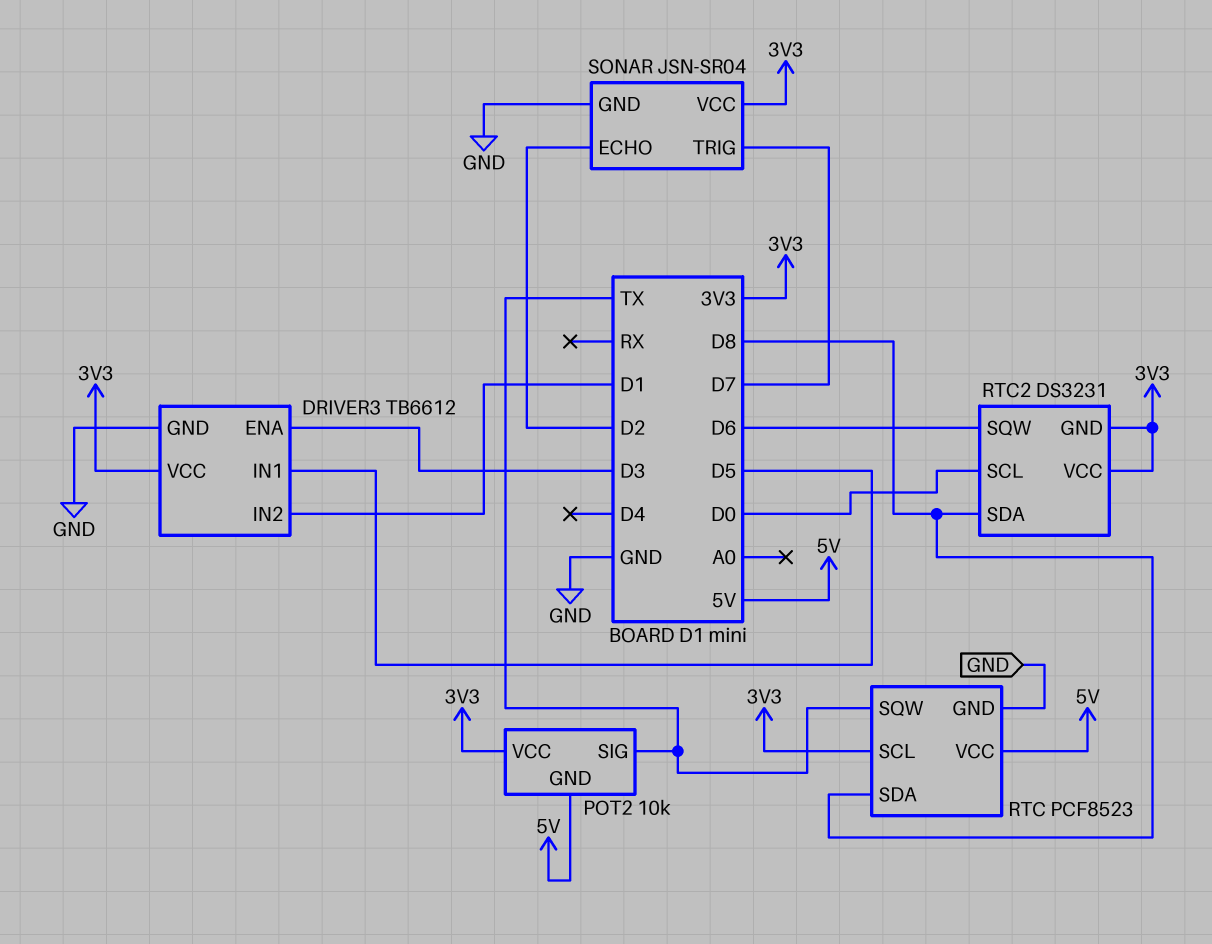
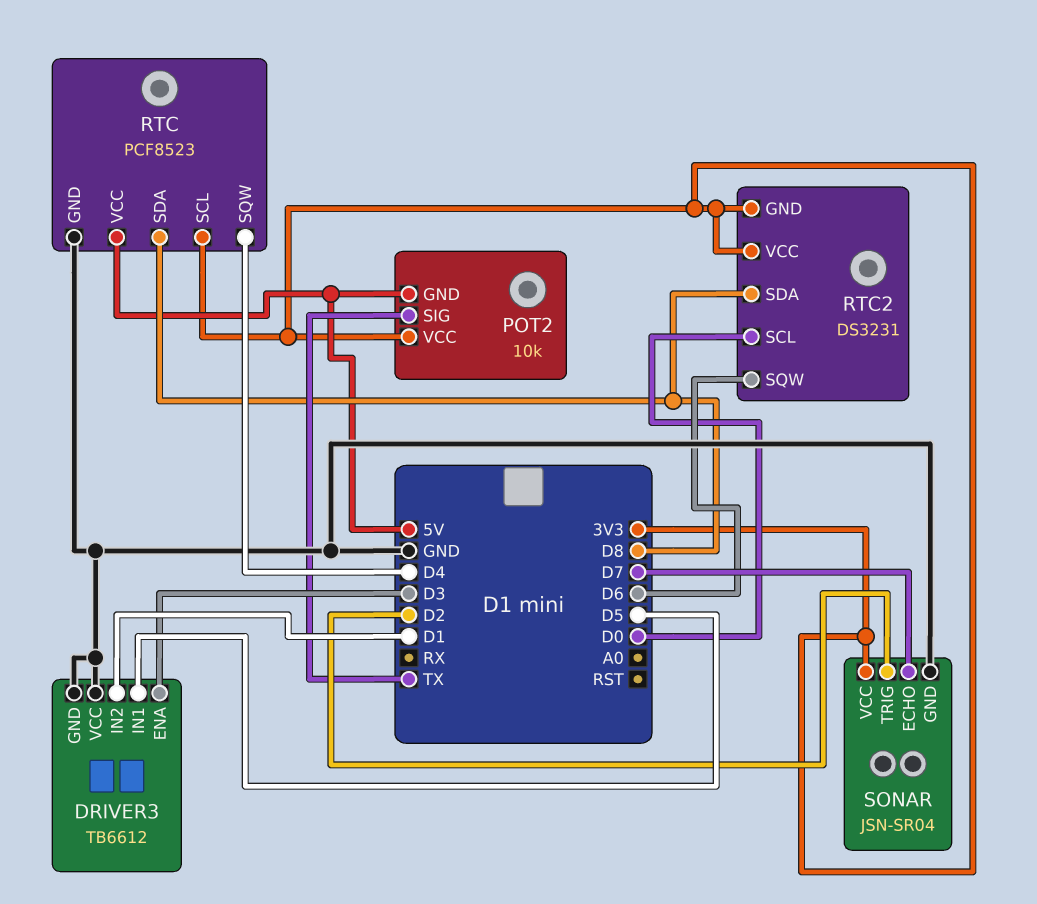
DRIVER3 pin VCC: 3V3 -> GND
RTC pin SQW: TX -> D4
SONAR pin ECHO: D2 -> D7
SONAR pin TRIG: D7 -> D2

